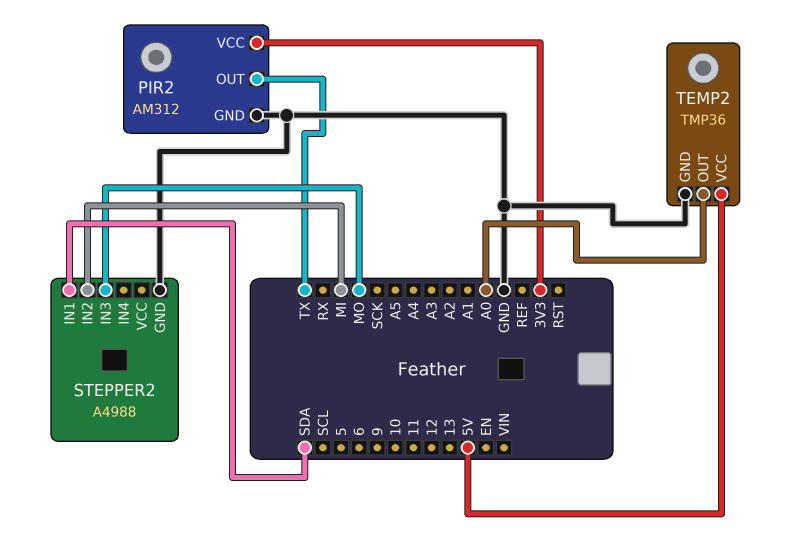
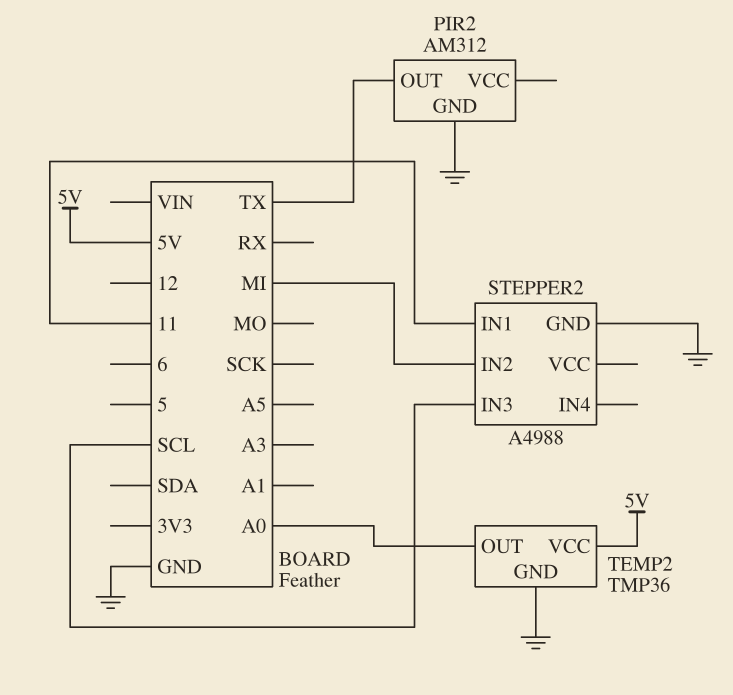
PIR2 pin VCC: 3V3 -> none
STEPPER2 pin IN1: SDA -> 11
STEPPER2 pin IN3: MO -> SCL

